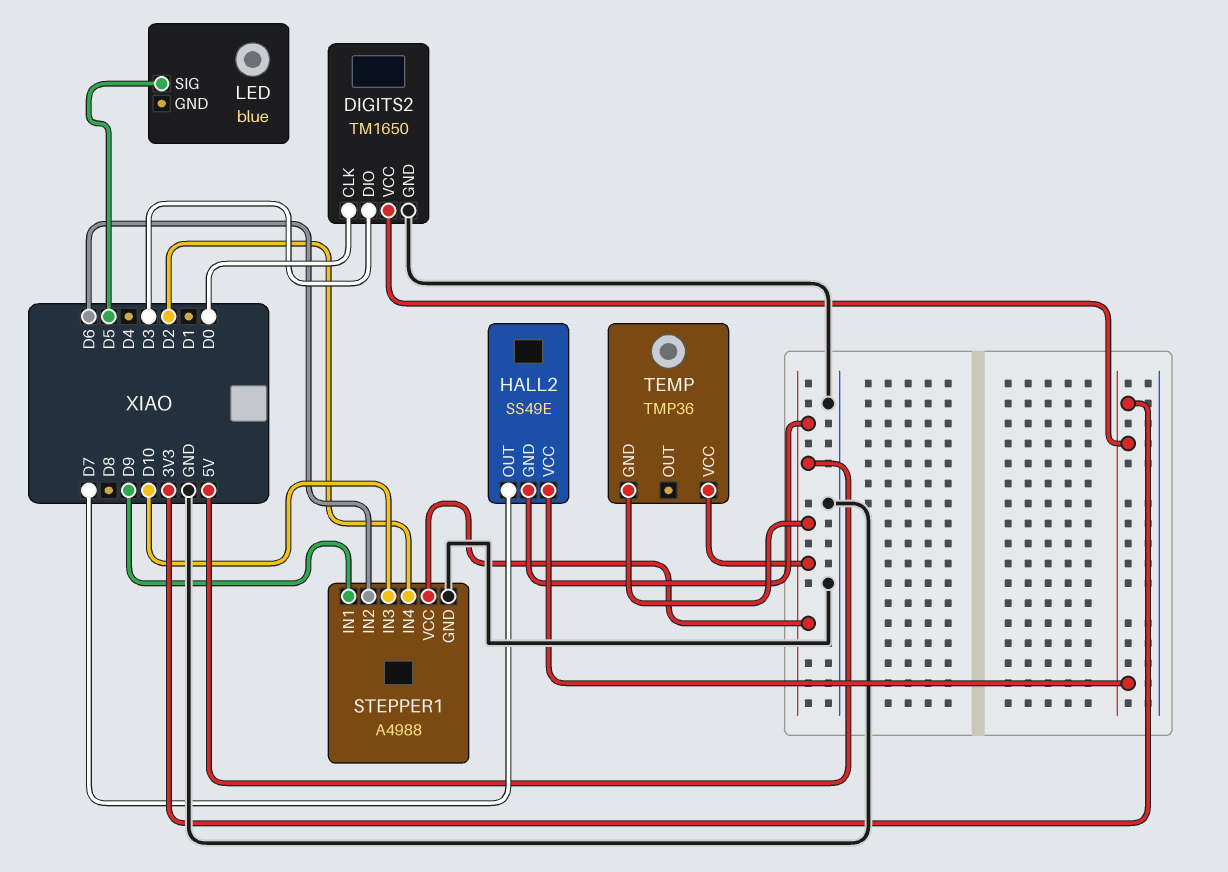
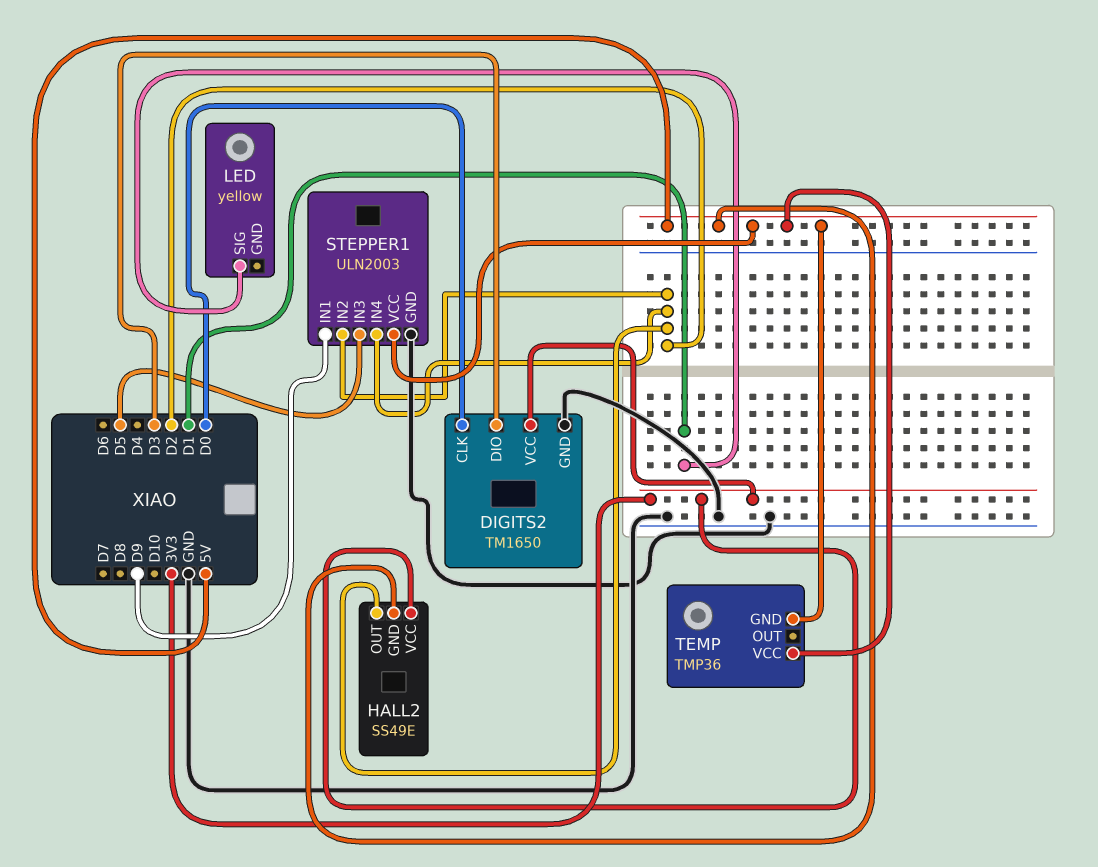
HALL2 pin OUT: D7 -> D2
LED: blue -> yellow
LED pin SIG: D5 -> D1
STEPPER1: A4988 -> ULN2003
STEPPER1 pin IN2: D6 -> D2
STEPPER1 pin IN3: D10 -> D5

